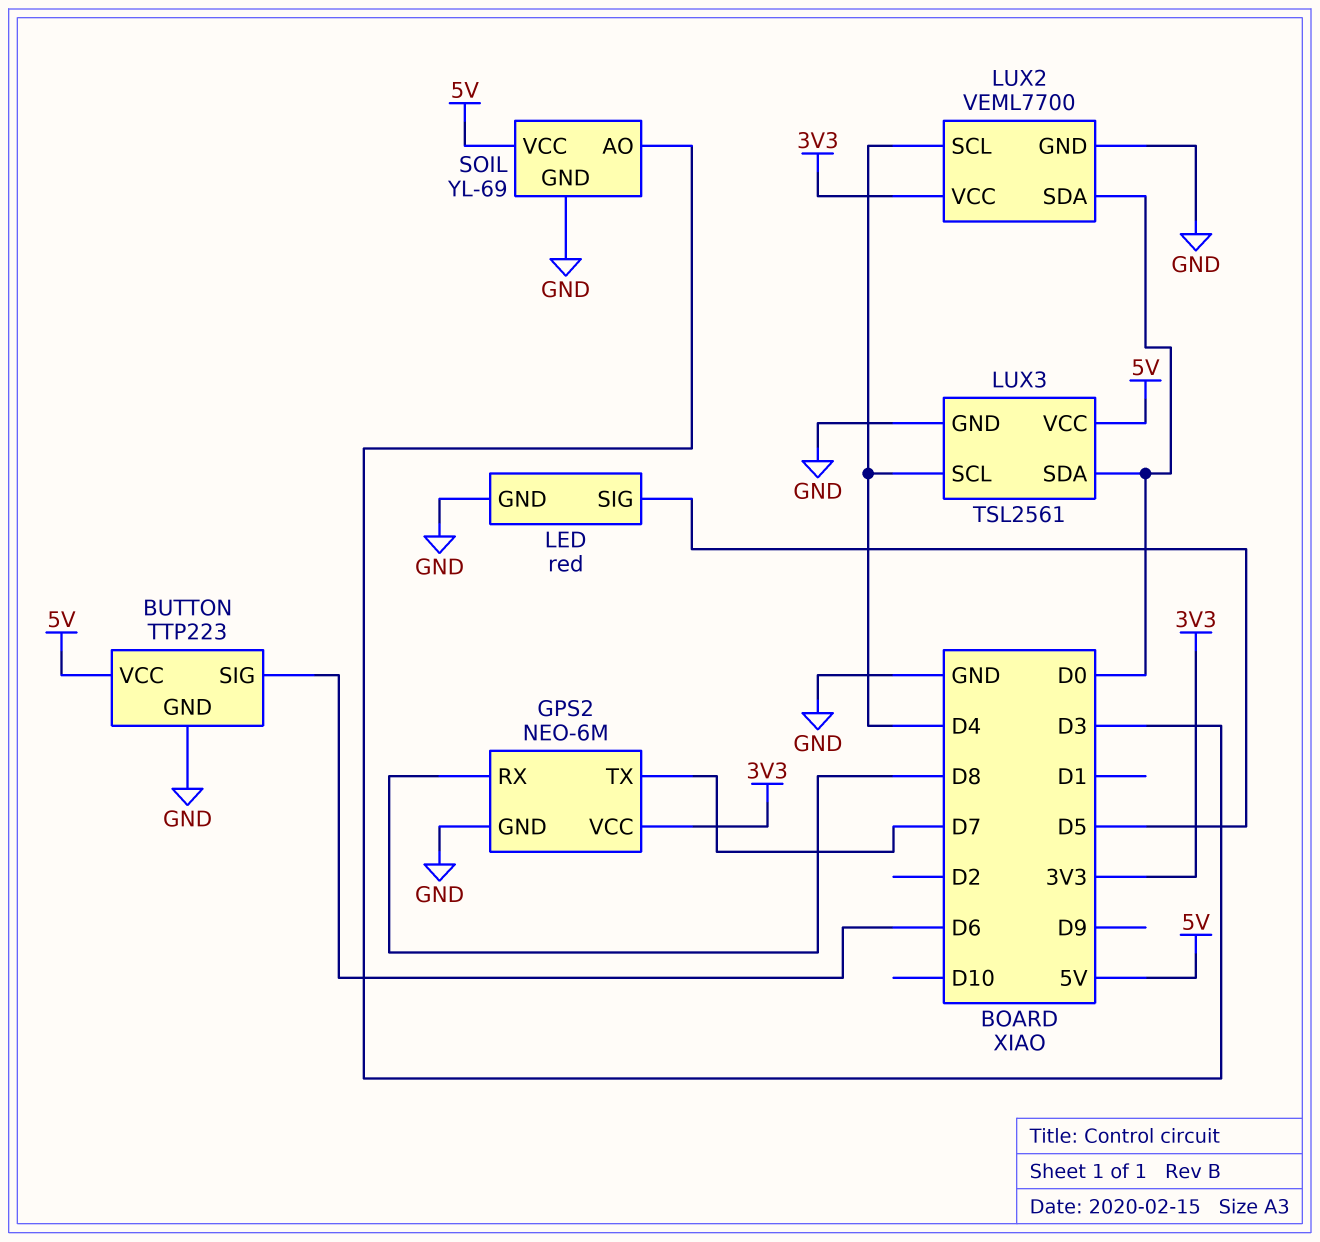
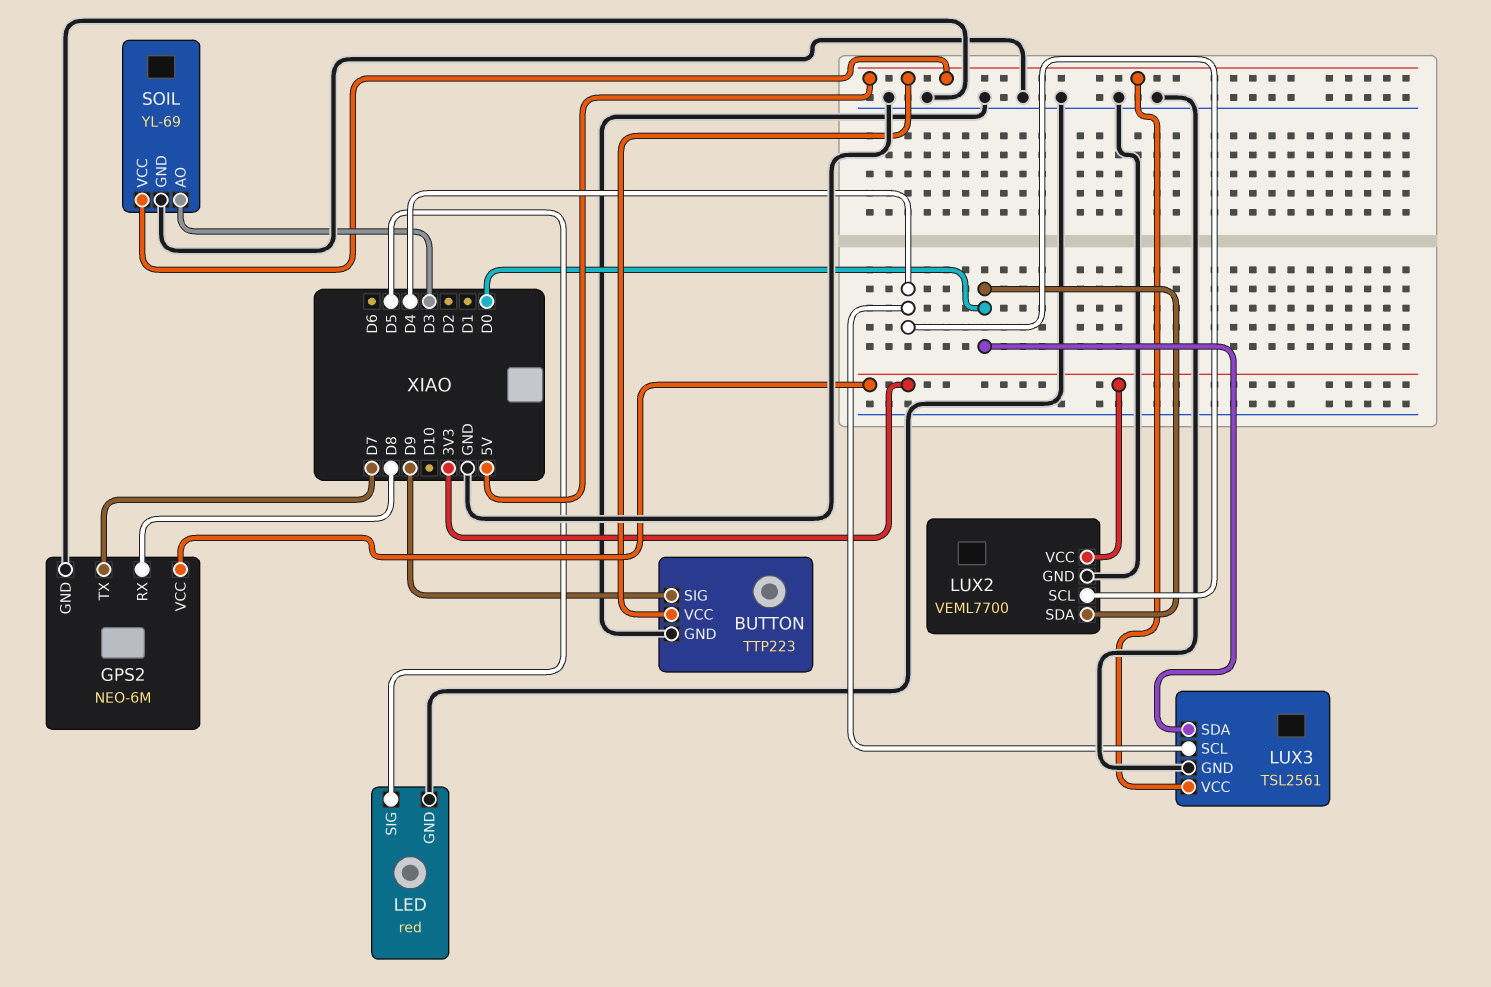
BUTTON pin SIG: D6 -> D9

